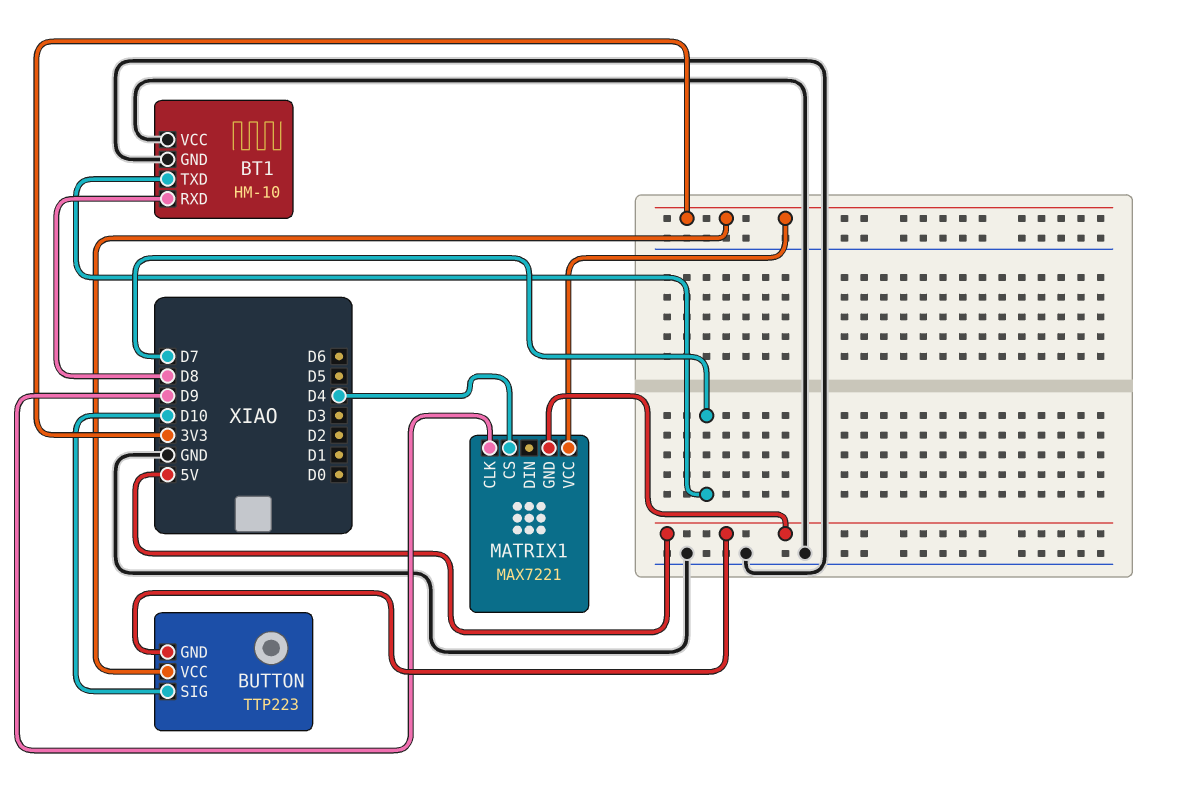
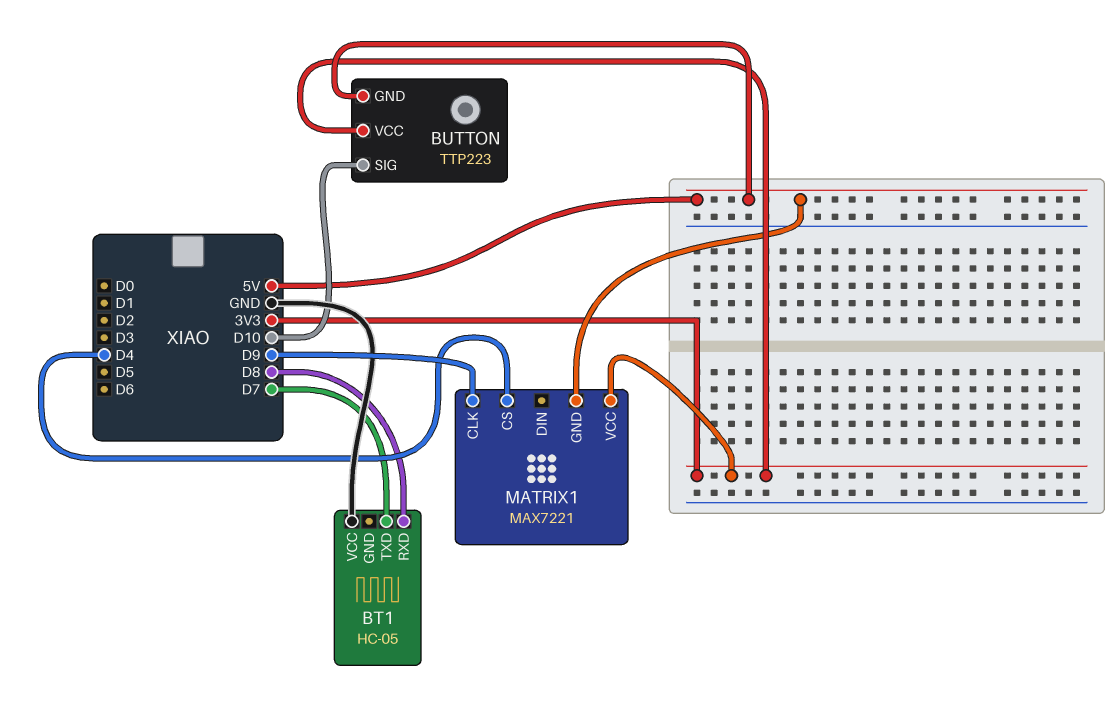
BT1: HM-10 -> HC-05
BT1 pin GND: GND -> none

